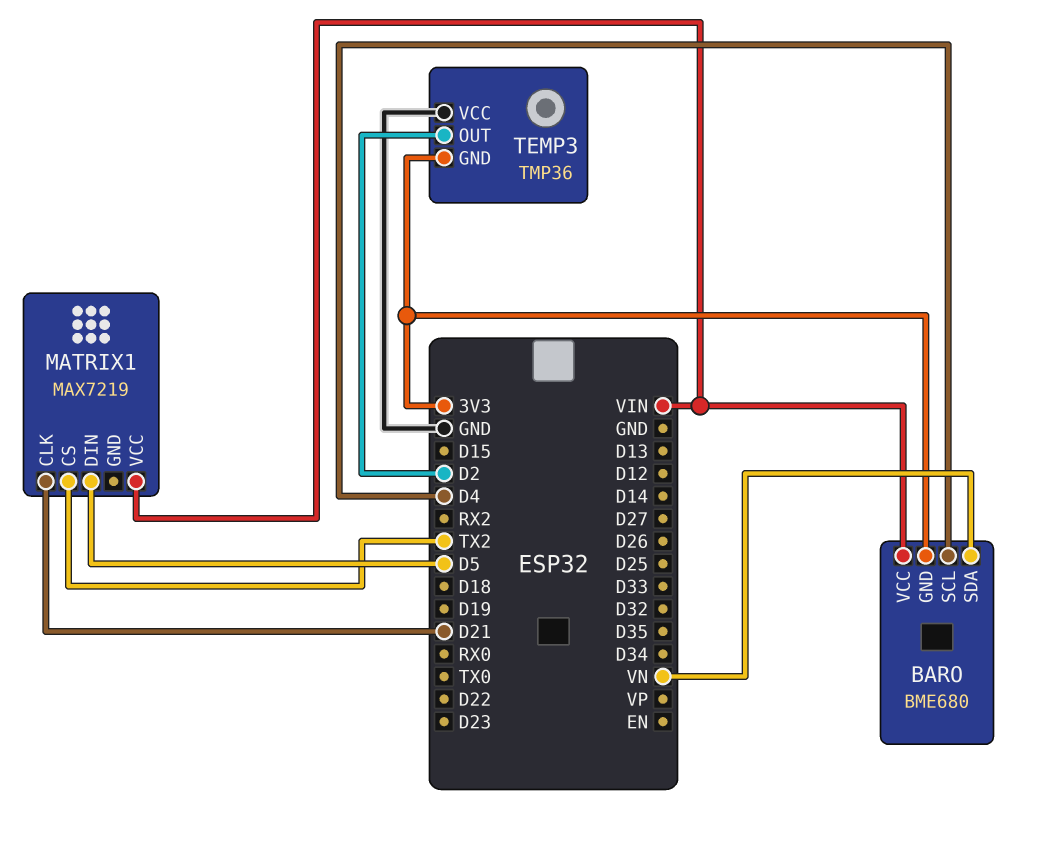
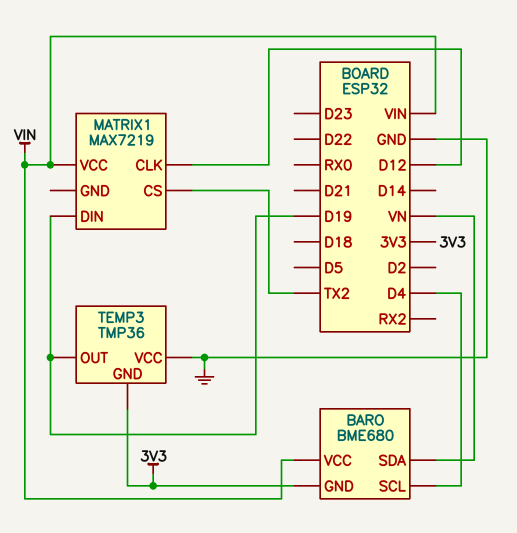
MATRIX1 pin CLK: D21 -> D12
MATRIX1 pin DIN: D5 -> D19
TEMP3 pin OUT: D2 -> D19

